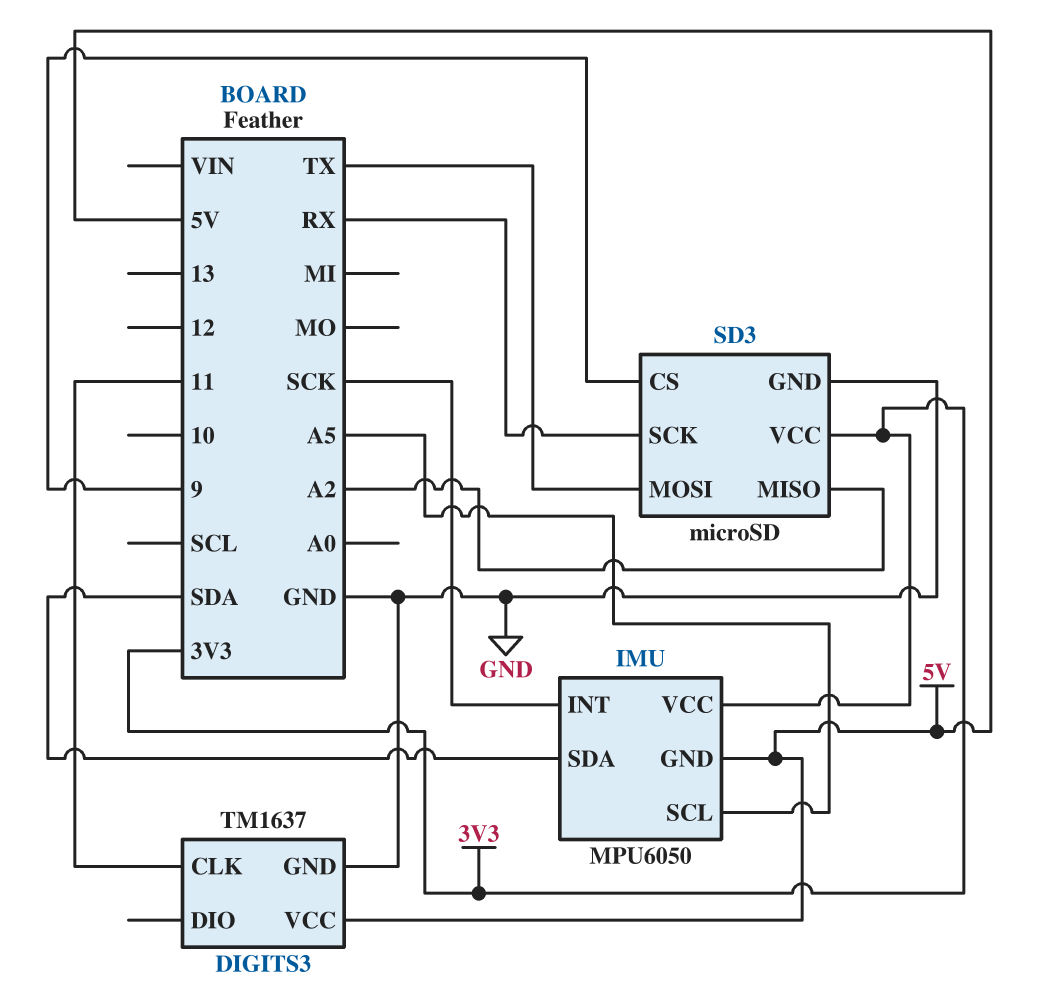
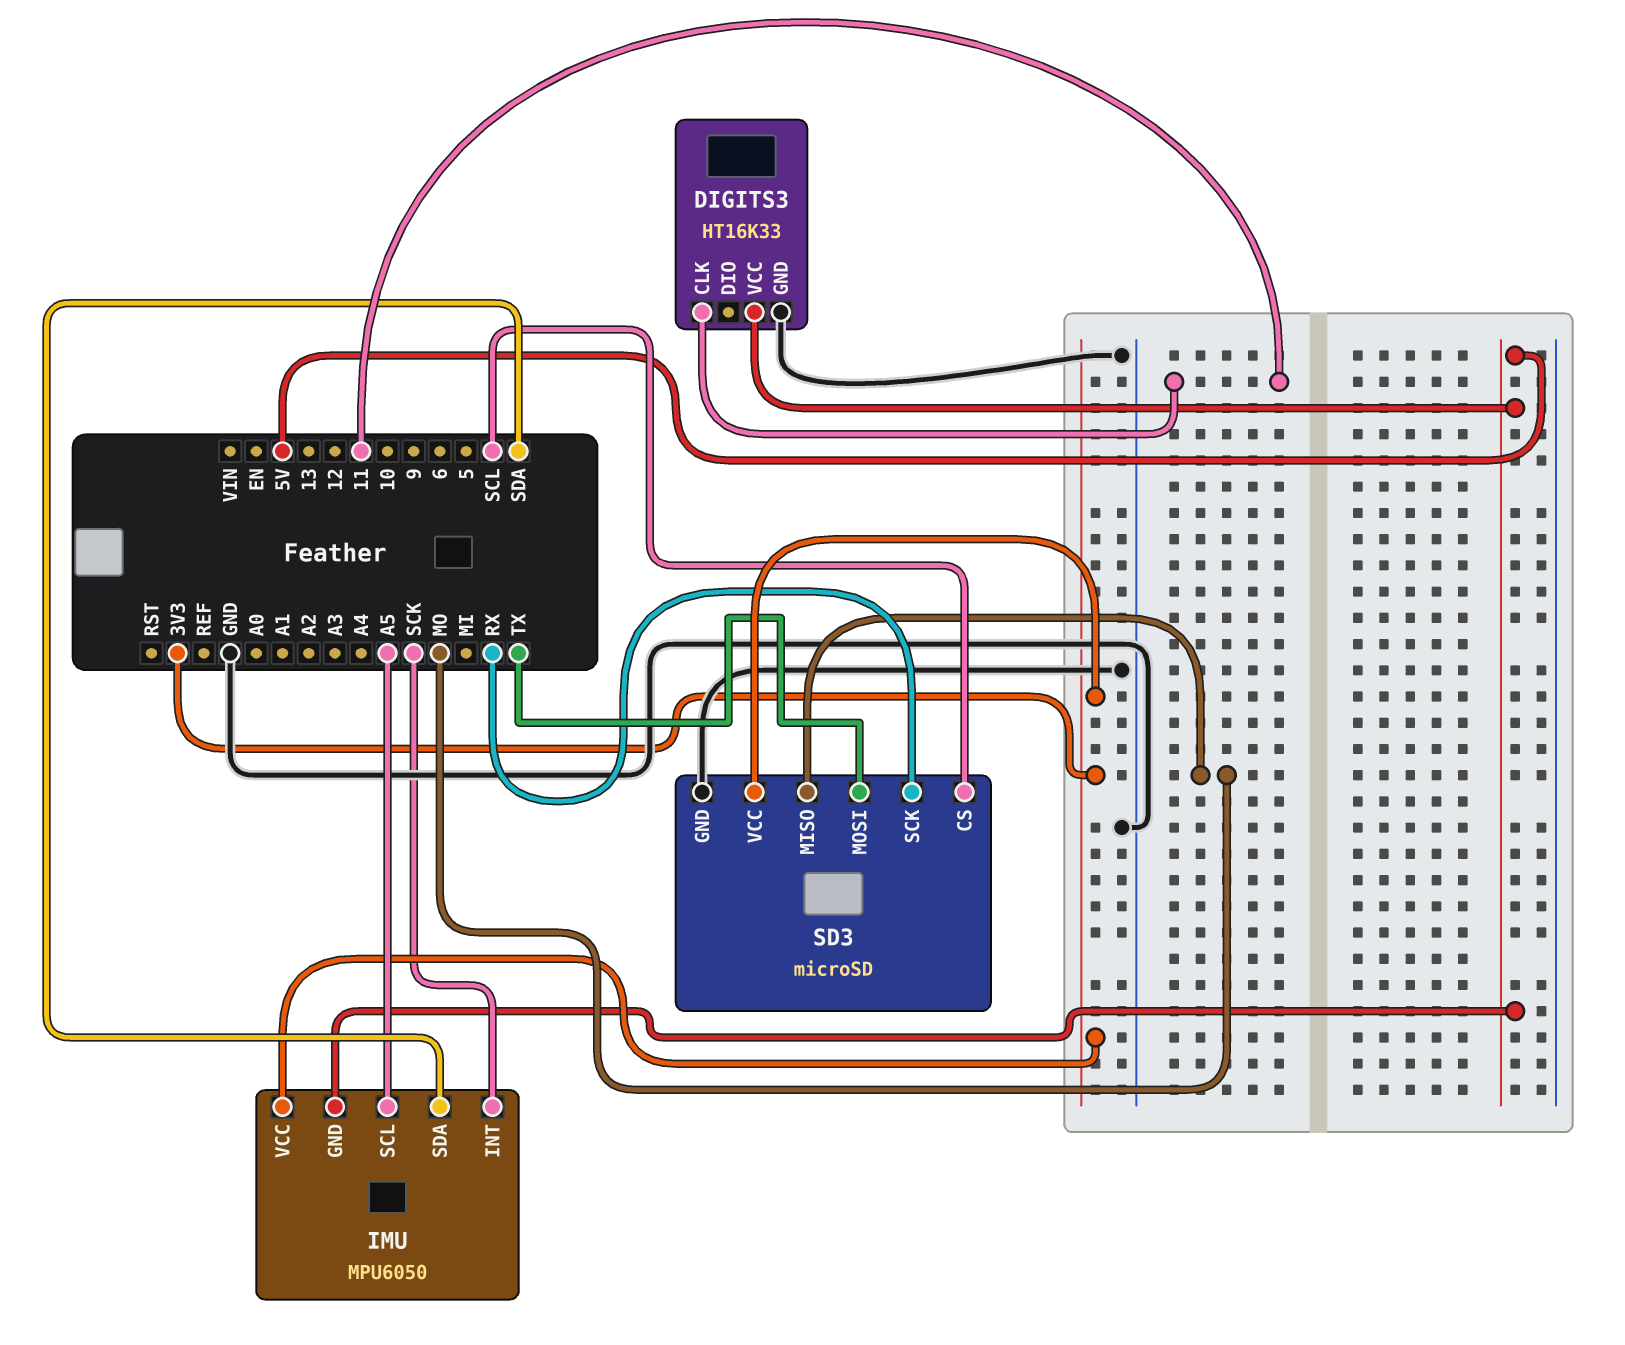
DIGITS3: TM1637 -> HT16K33
SD3 pin CS: 9 -> SCL
SD3 pin MISO: A2 -> MO

